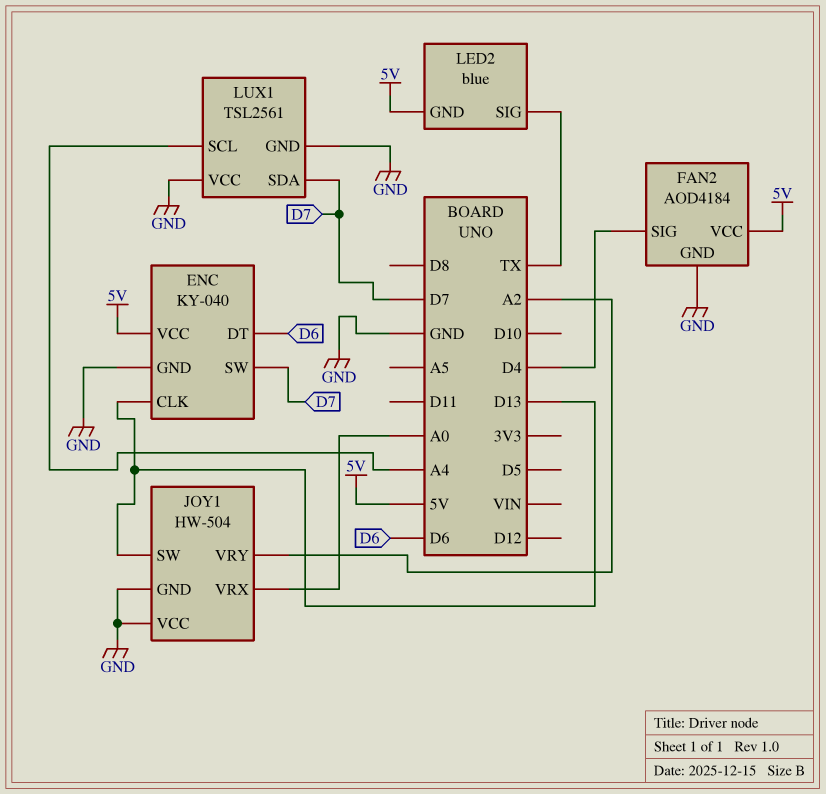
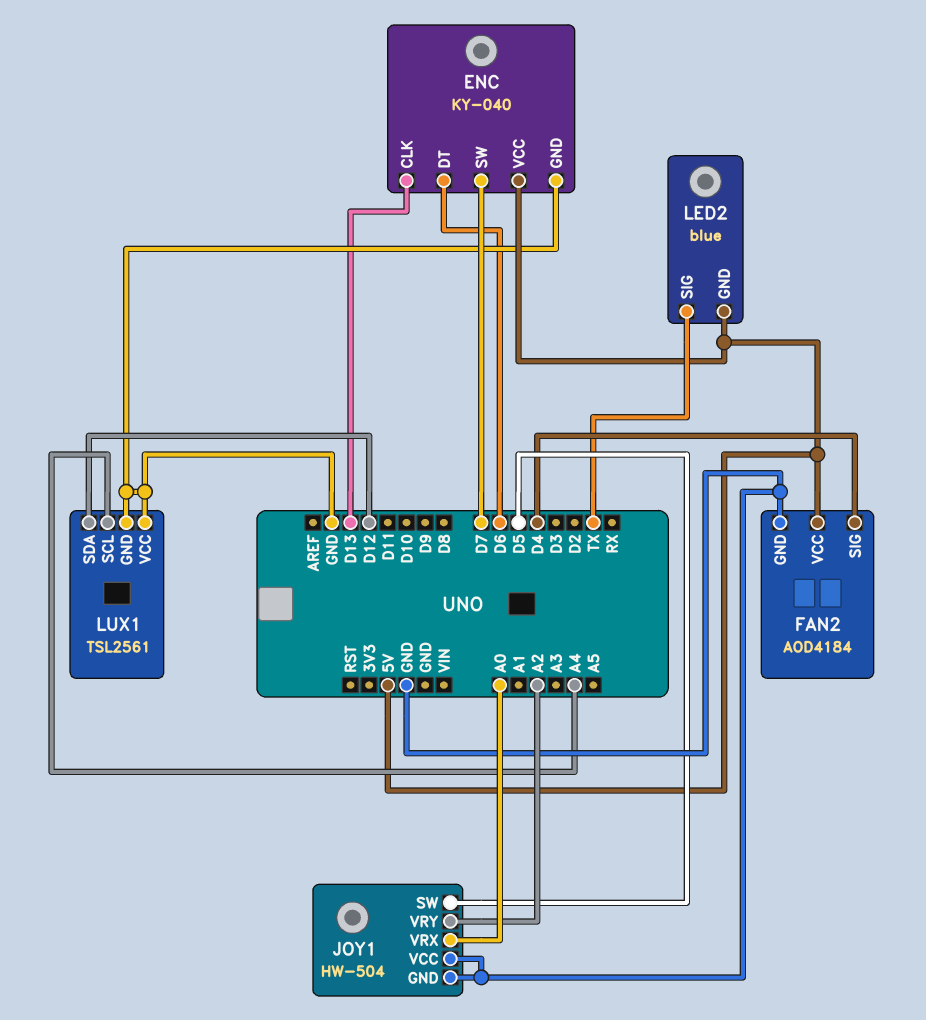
JOY1 pin SW: D13 -> D5
LUX1 pin SDA: D7 -> D12

